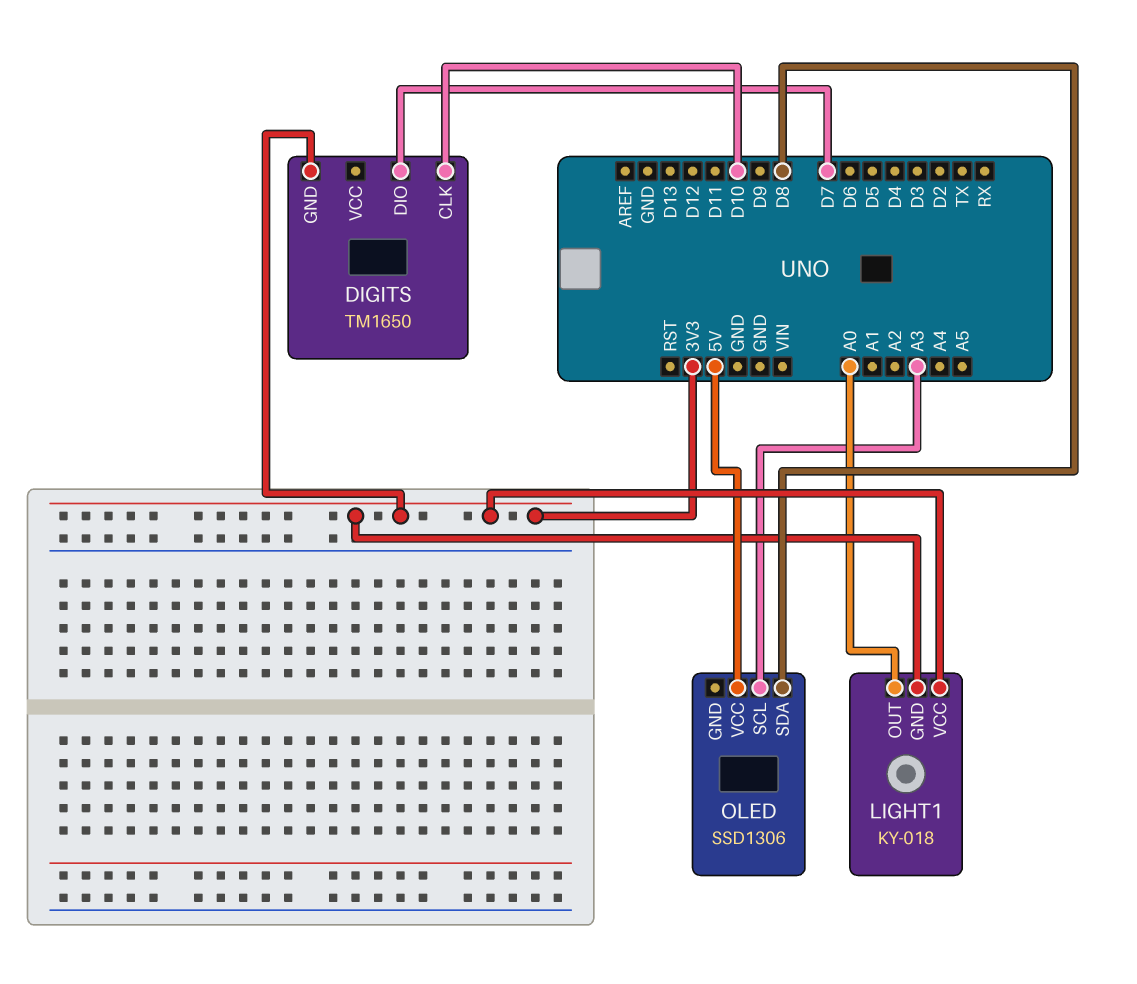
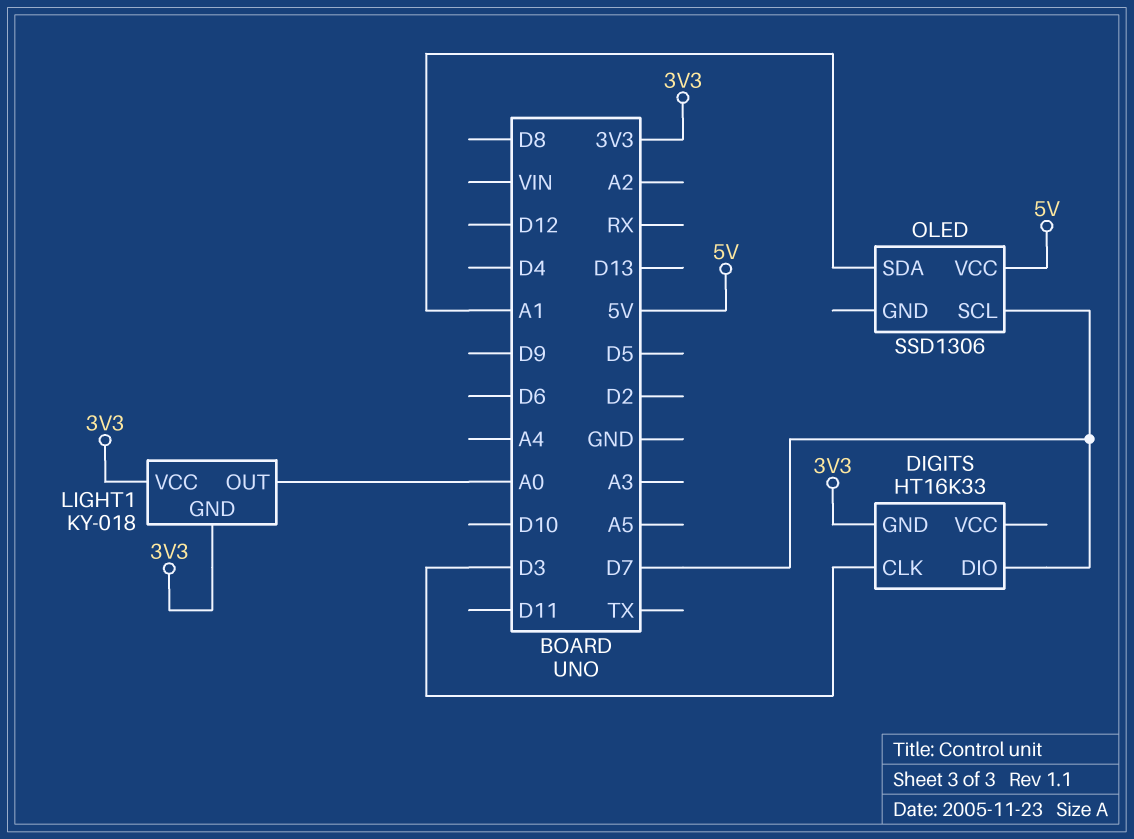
DIGITS: TM1650 -> HT16K33
DIGITS pin CLK: D10 -> D3
OLED pin SCL: A3 -> D7
OLED pin SDA: D8 -> A1

